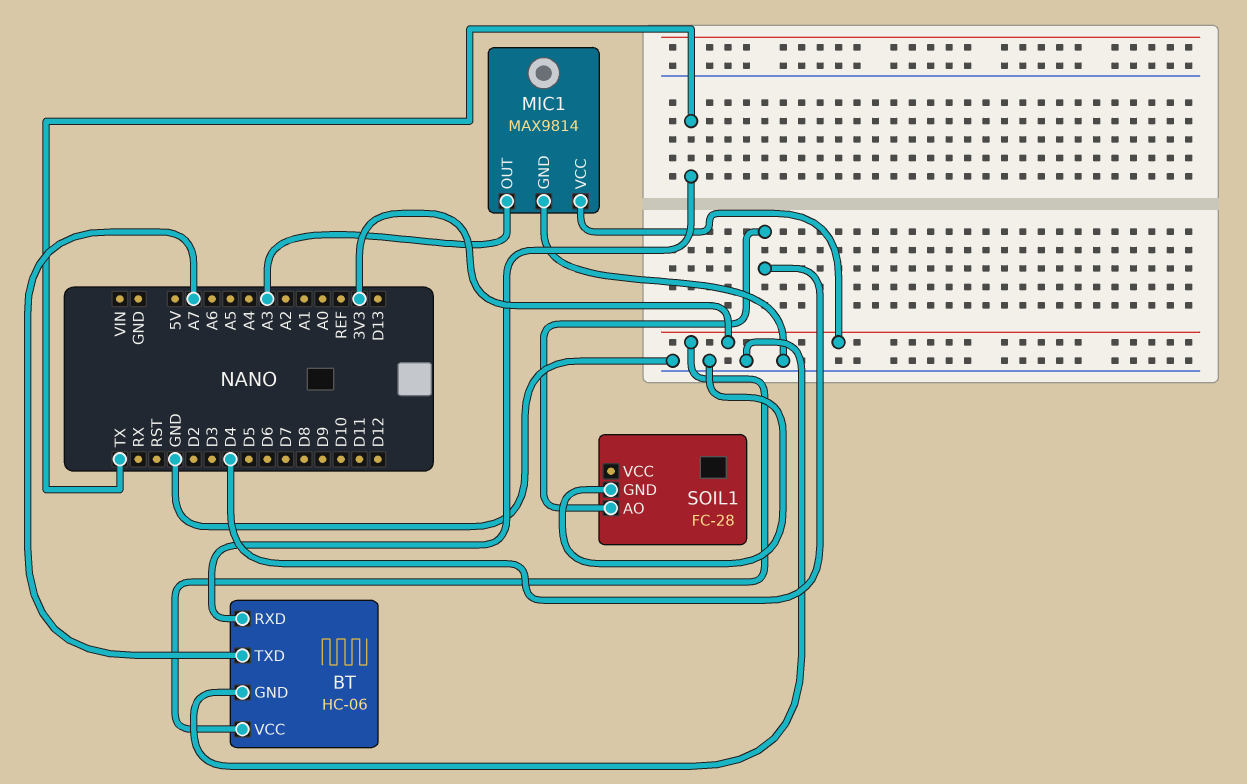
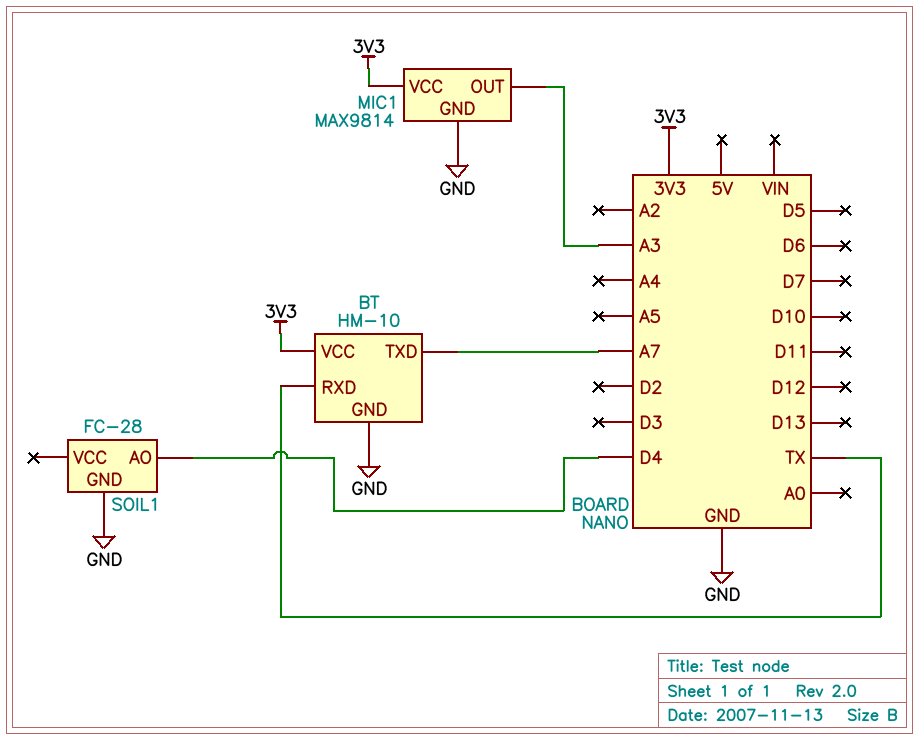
BT: HC-06 -> HM-10

